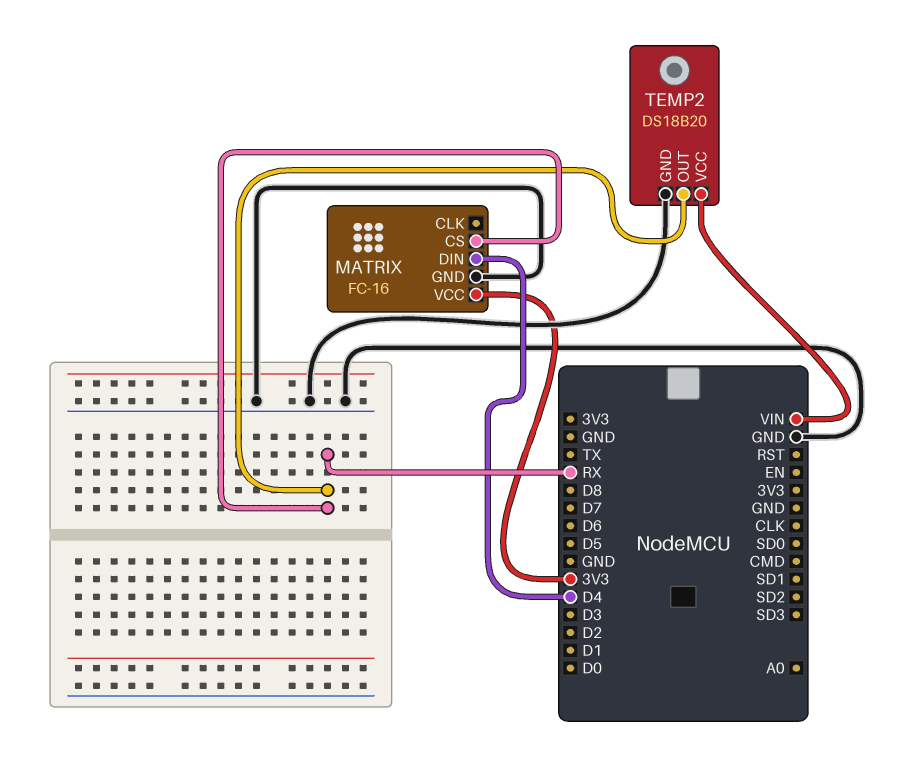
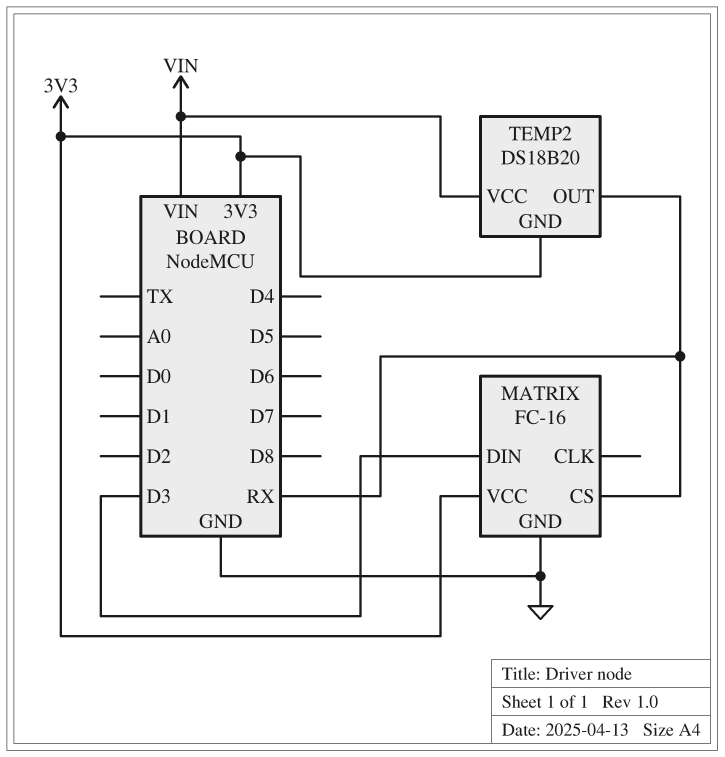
MATRIX pin DIN: D4 -> D3
TEMP2 pin GND: GND -> 3V3

